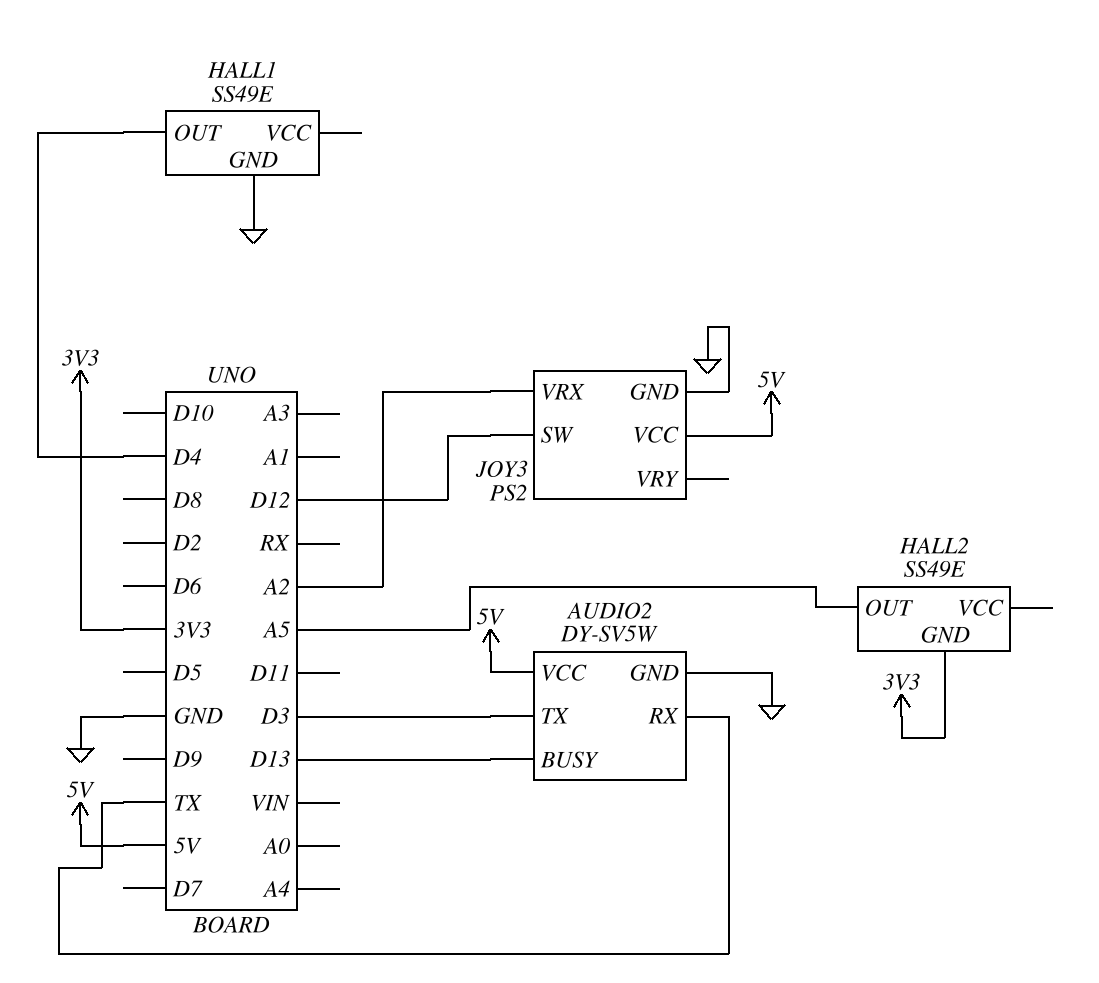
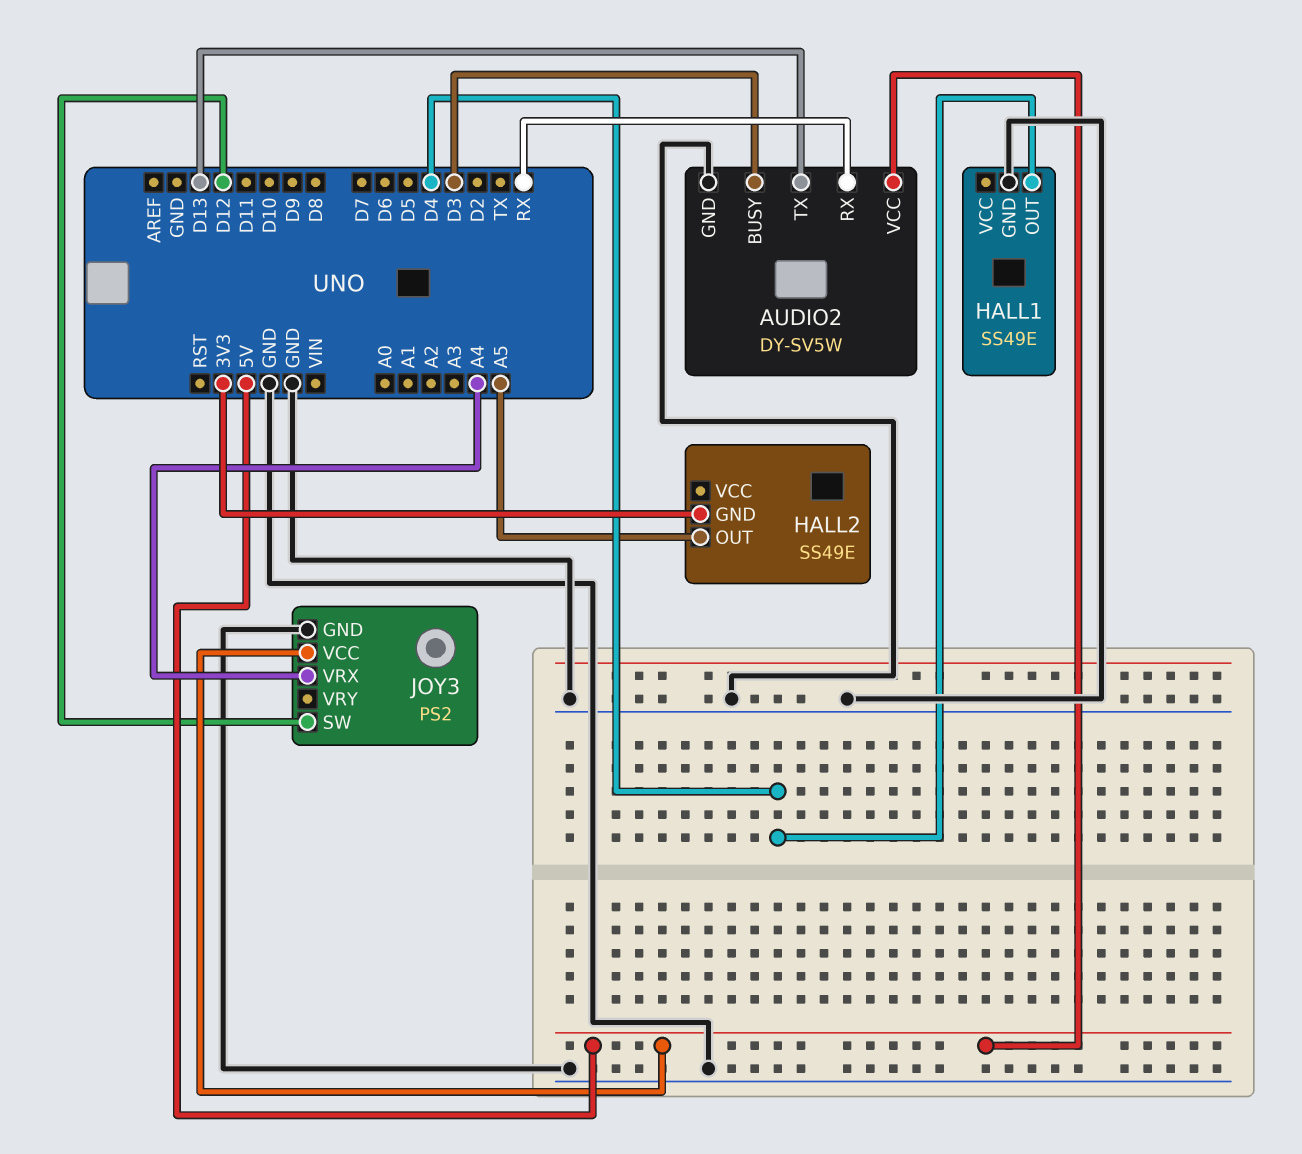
AUDIO2 pin BUSY: D13 -> D3
AUDIO2 pin RX: TX -> RX
AUDIO2 pin TX: D3 -> D13
JOY3 pin VRX: A2 -> A4

